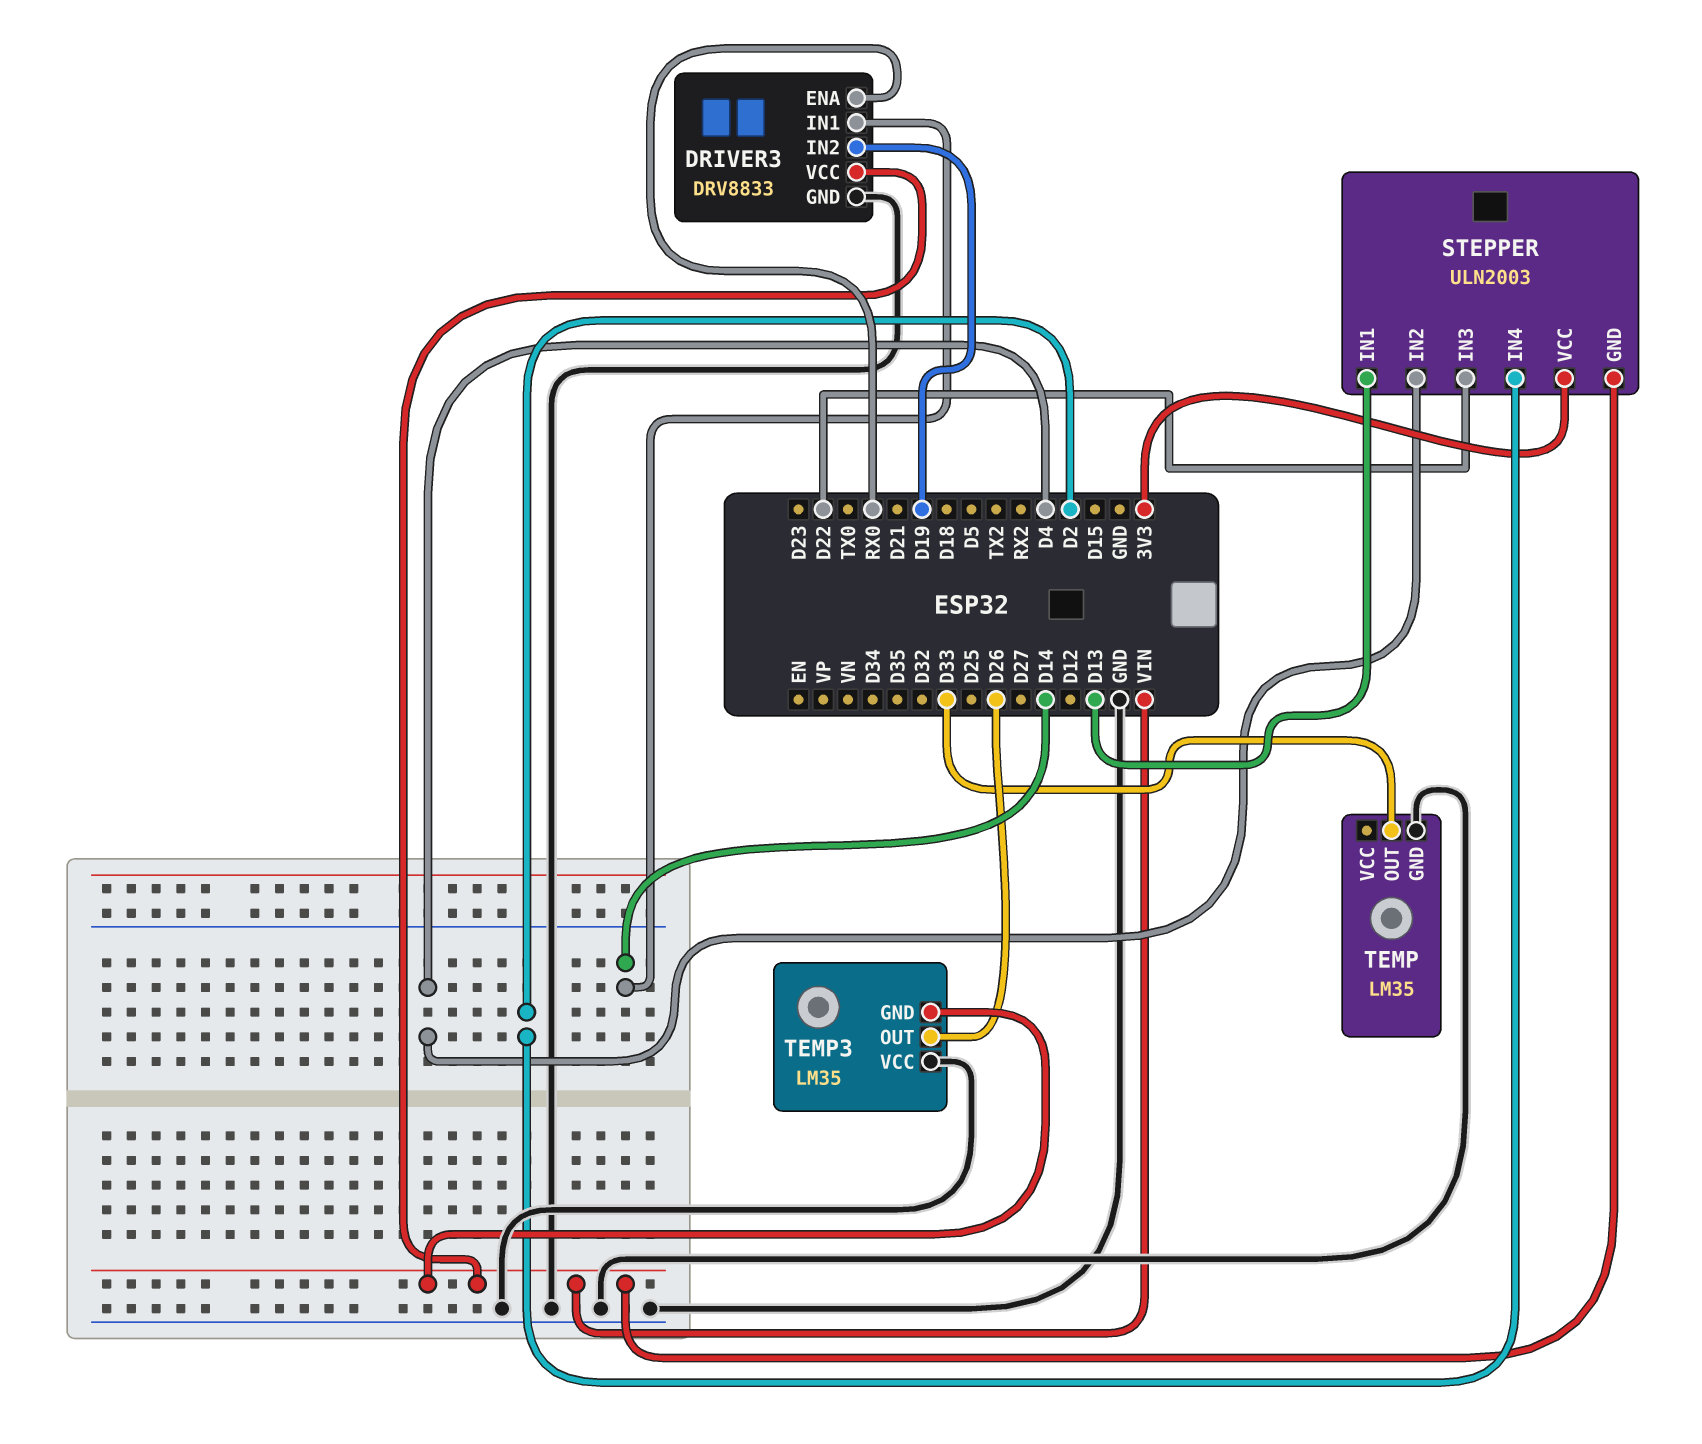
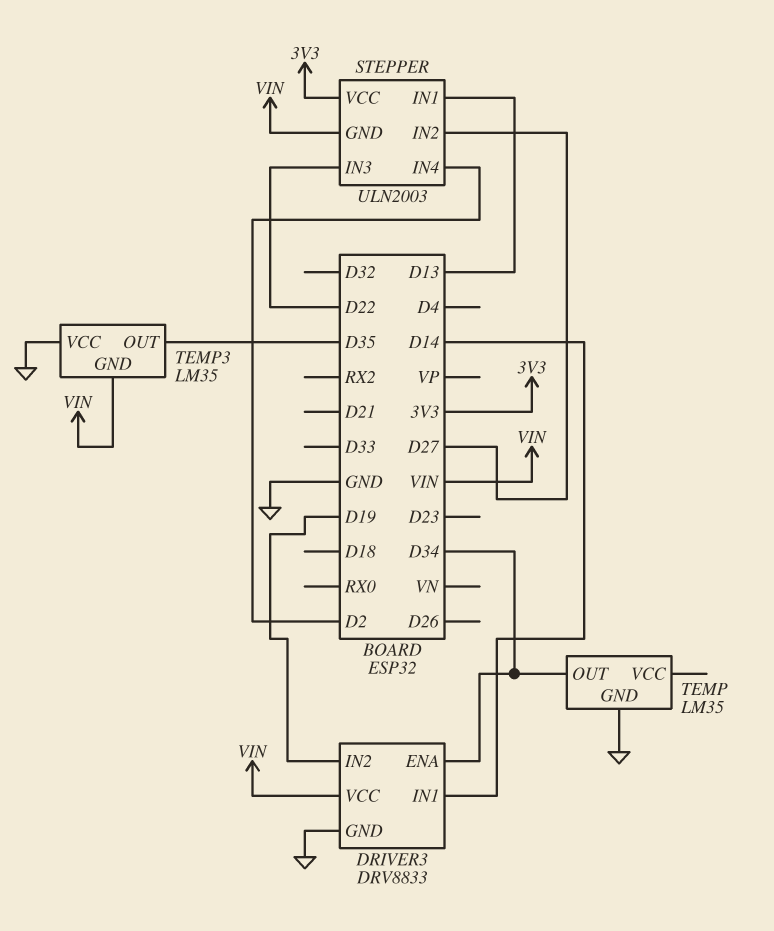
DRIVER3 pin ENA: RX0 -> D34
STEPPER pin IN2: D4 -> D27
TEMP pin OUT: D33 -> D34
TEMP3 pin OUT: D26 -> D35

